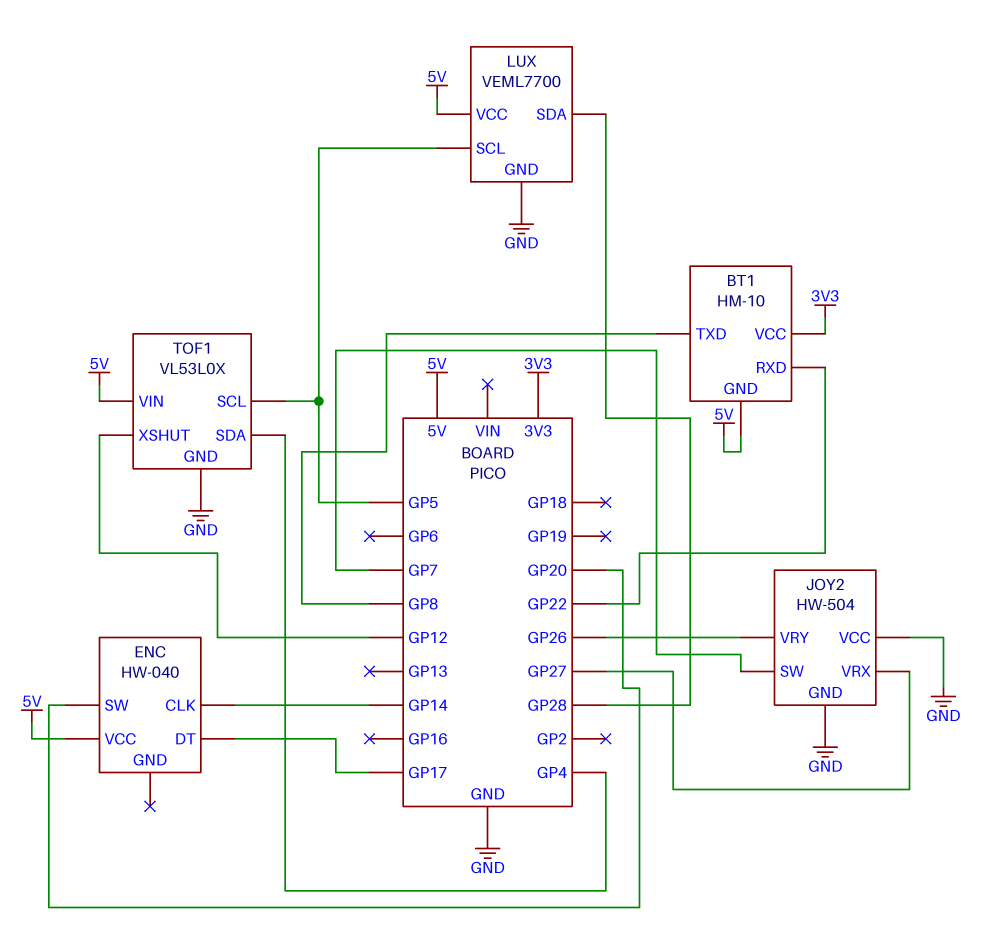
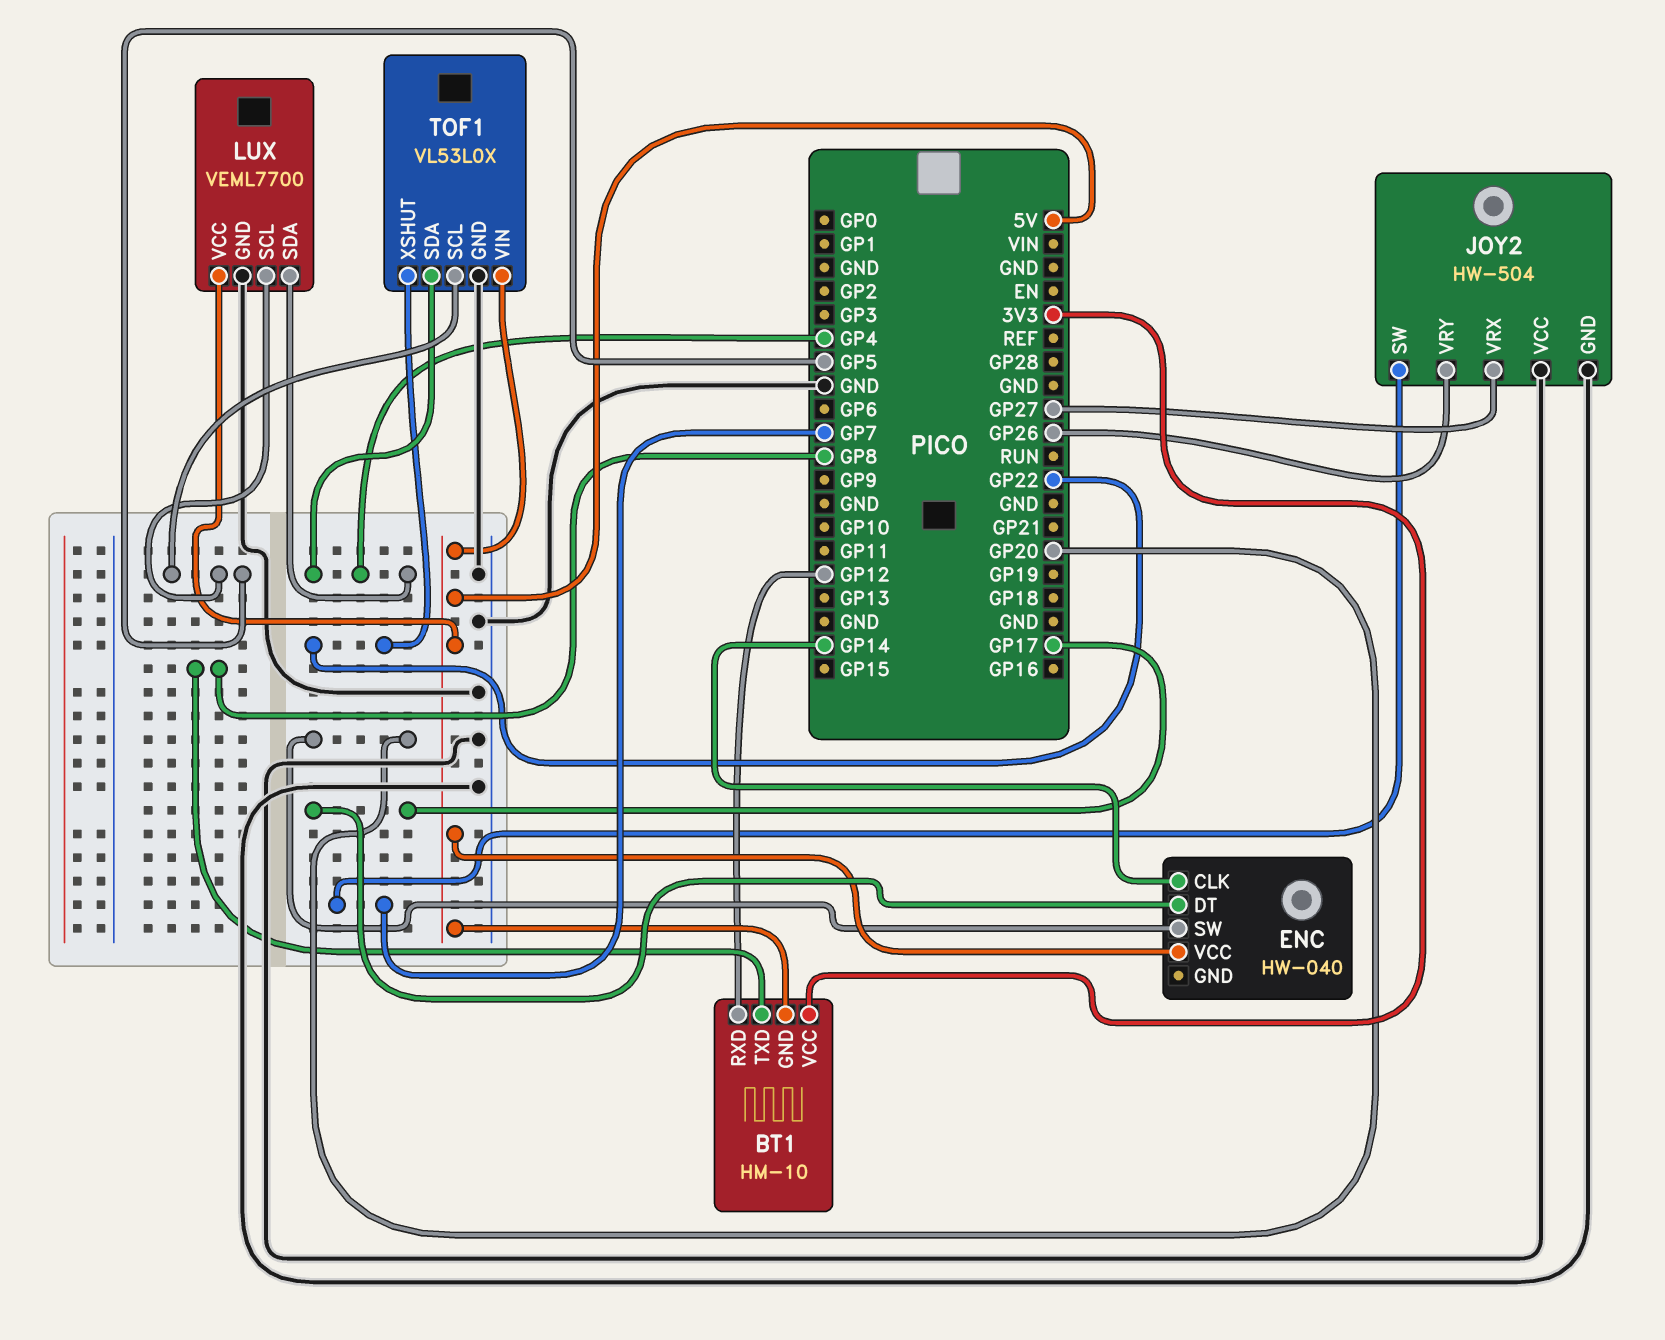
BT1 pin RXD: GP22 -> GP12
LUX pin SDA: GP28 -> GP4
TOF1 pin XSHUT: GP12 -> GP22

